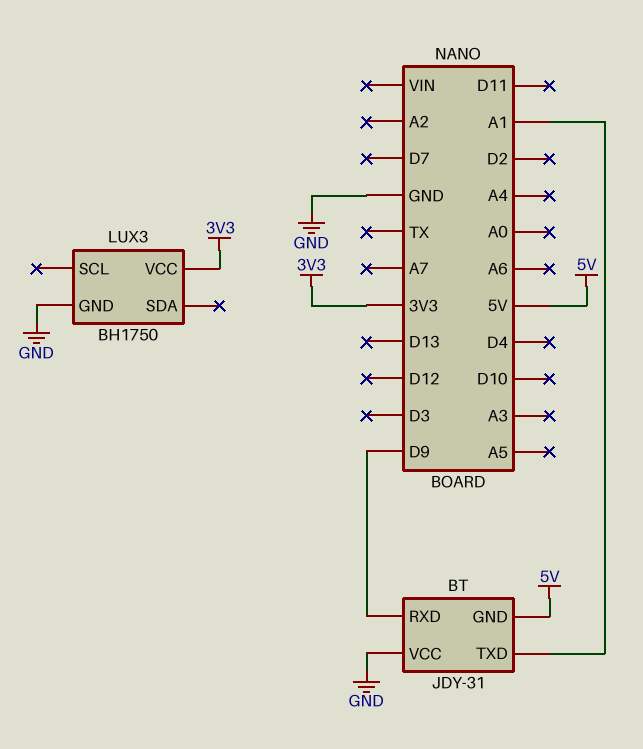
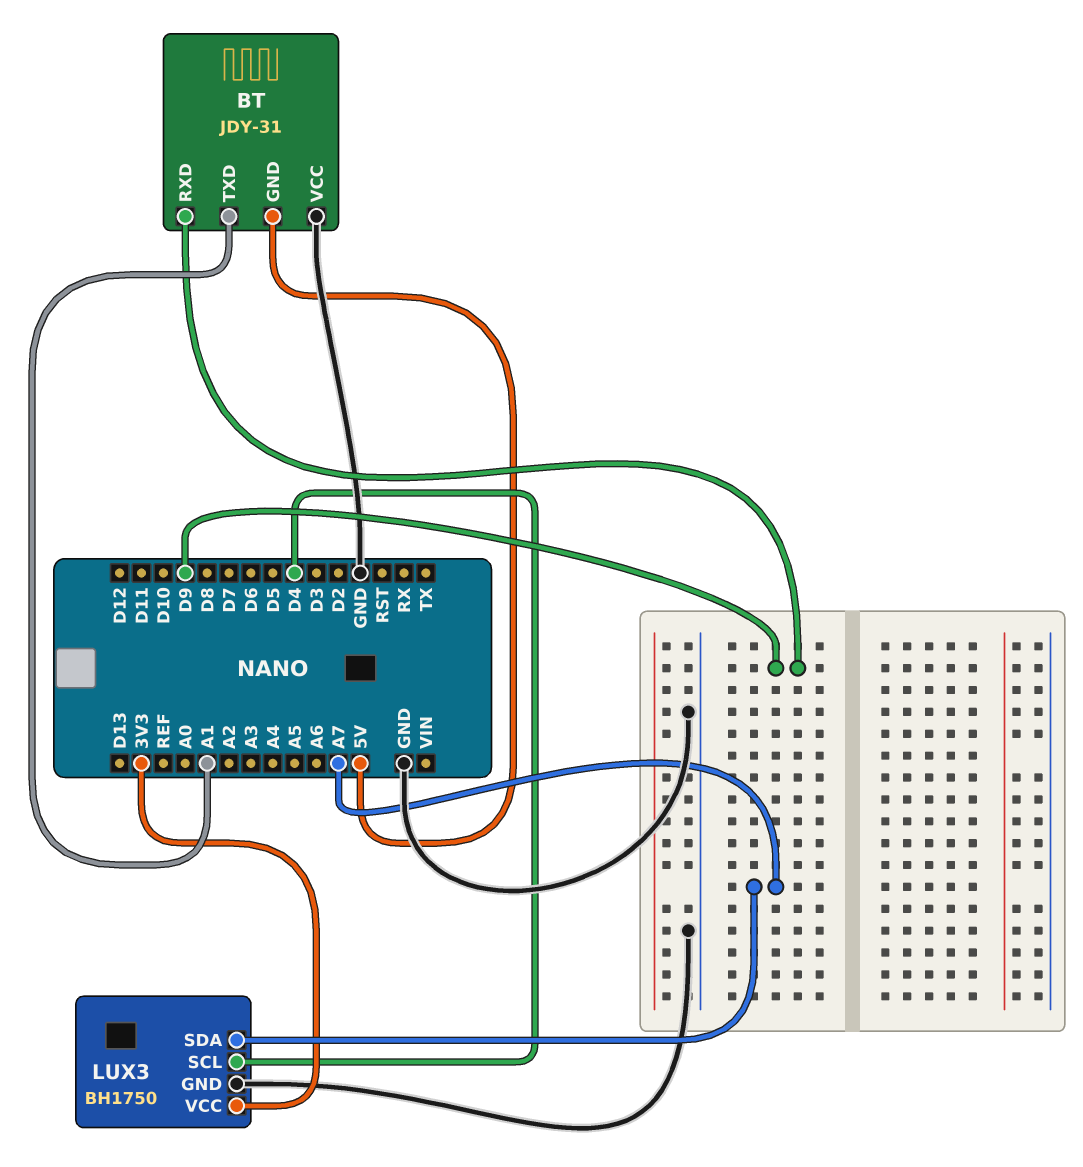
LUX3 pin SCL: none -> D4
LUX3 pin SDA: none -> A7

